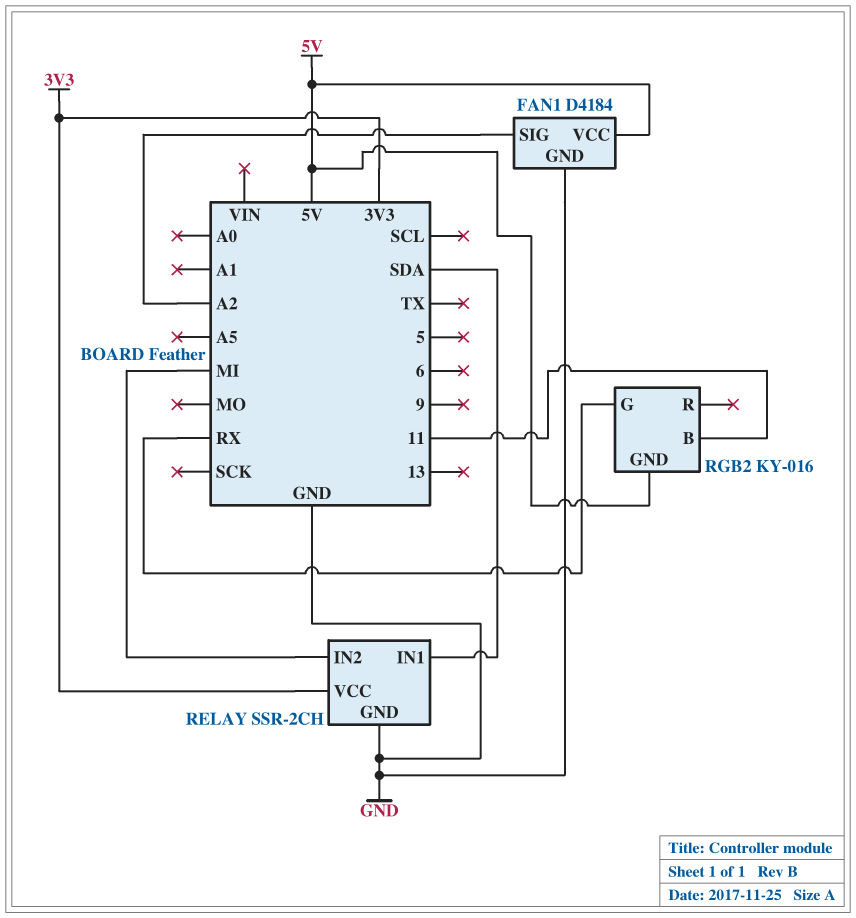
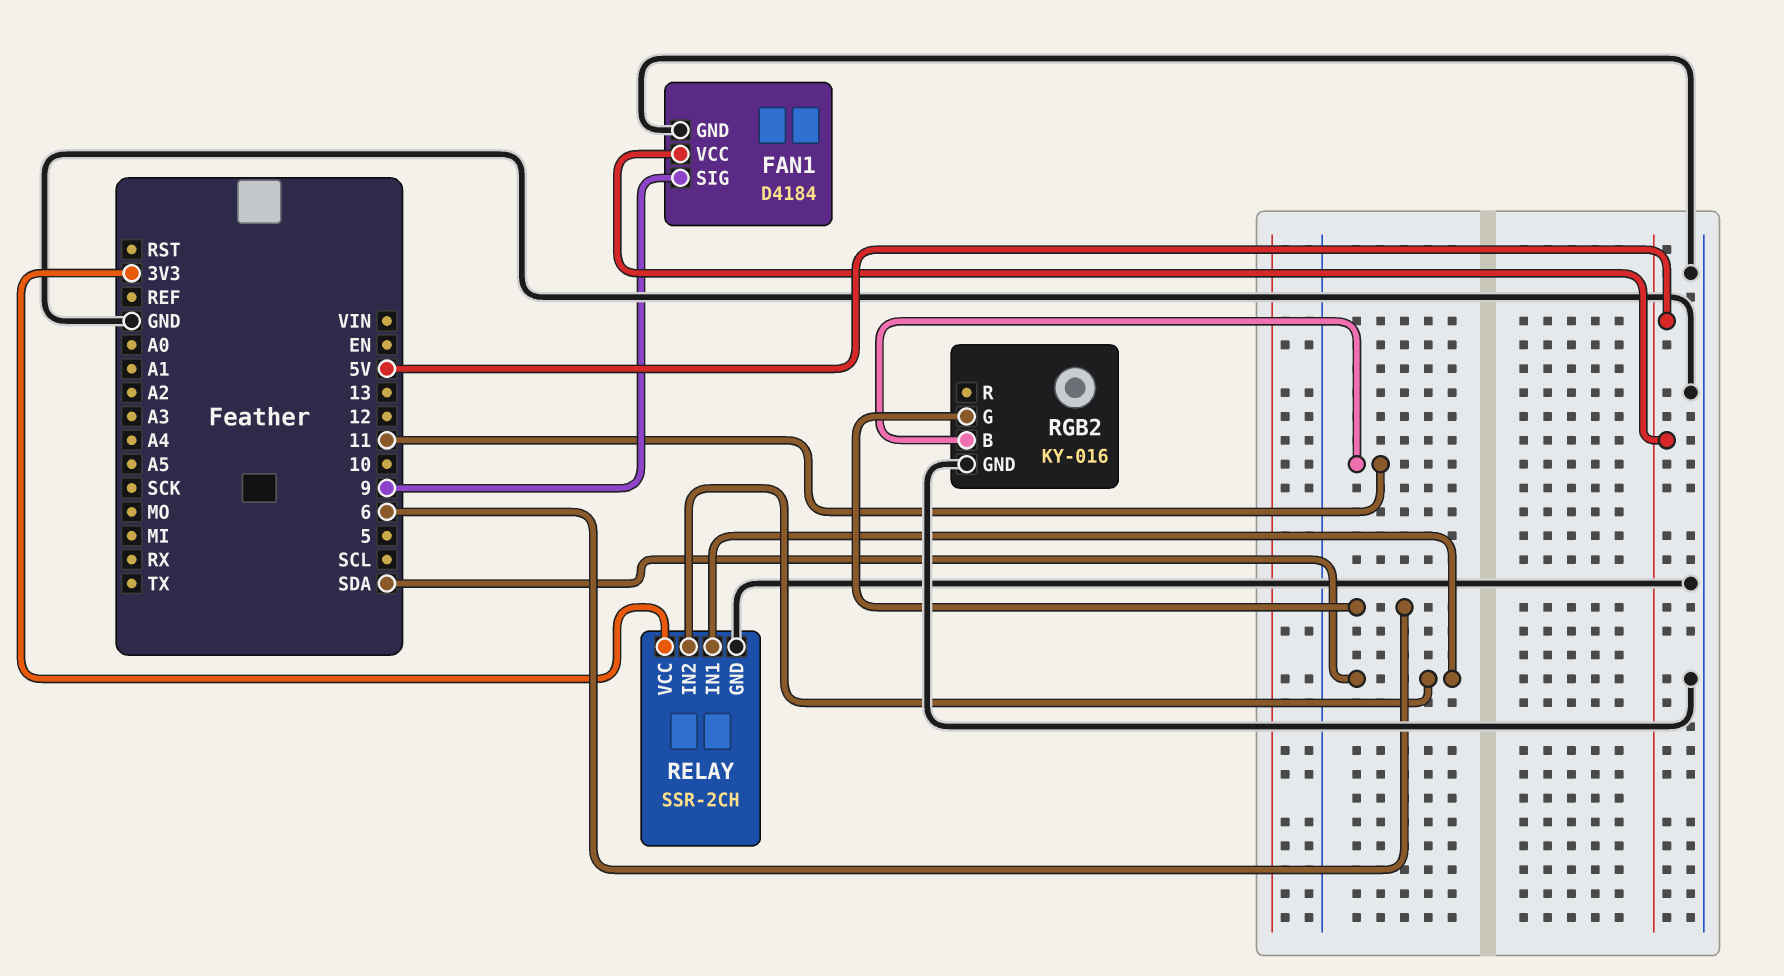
FAN1 pin SIG: A2 -> 9
RELAY pin IN2: MI -> SDA
RGB2 pin G: RX -> 6
RGB2 pin GND: 5V -> GND

